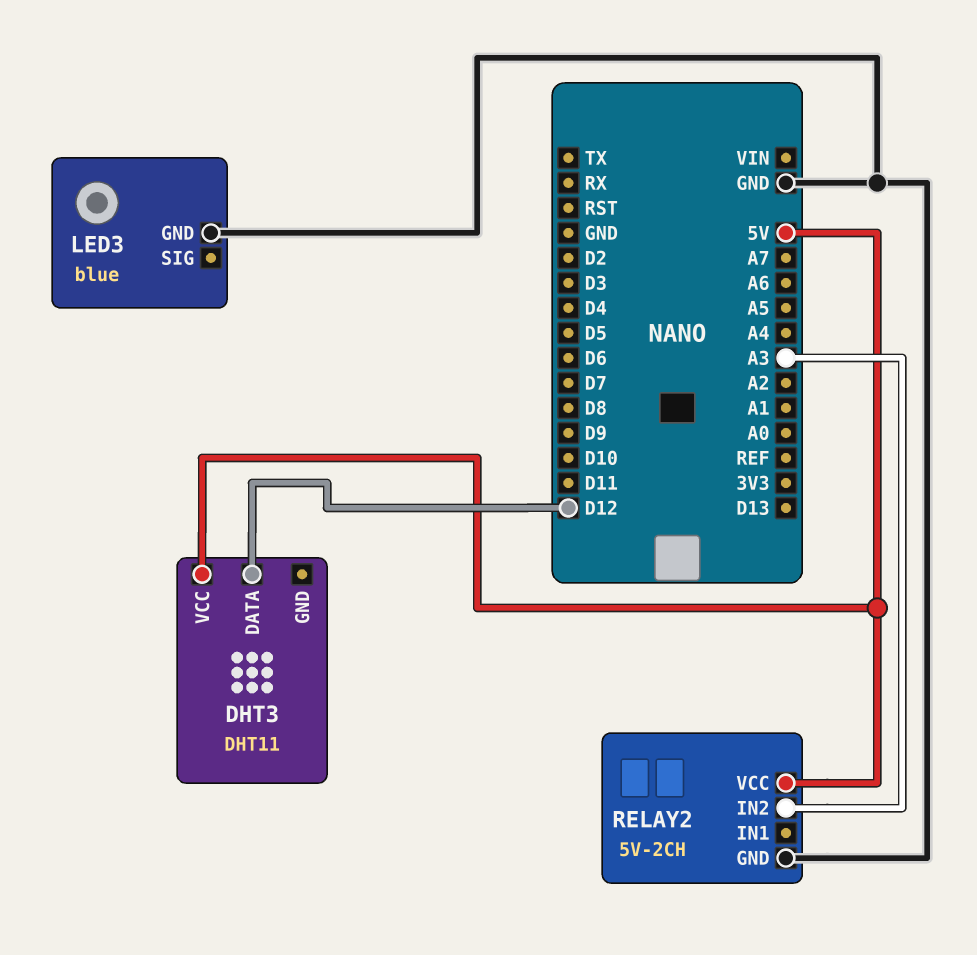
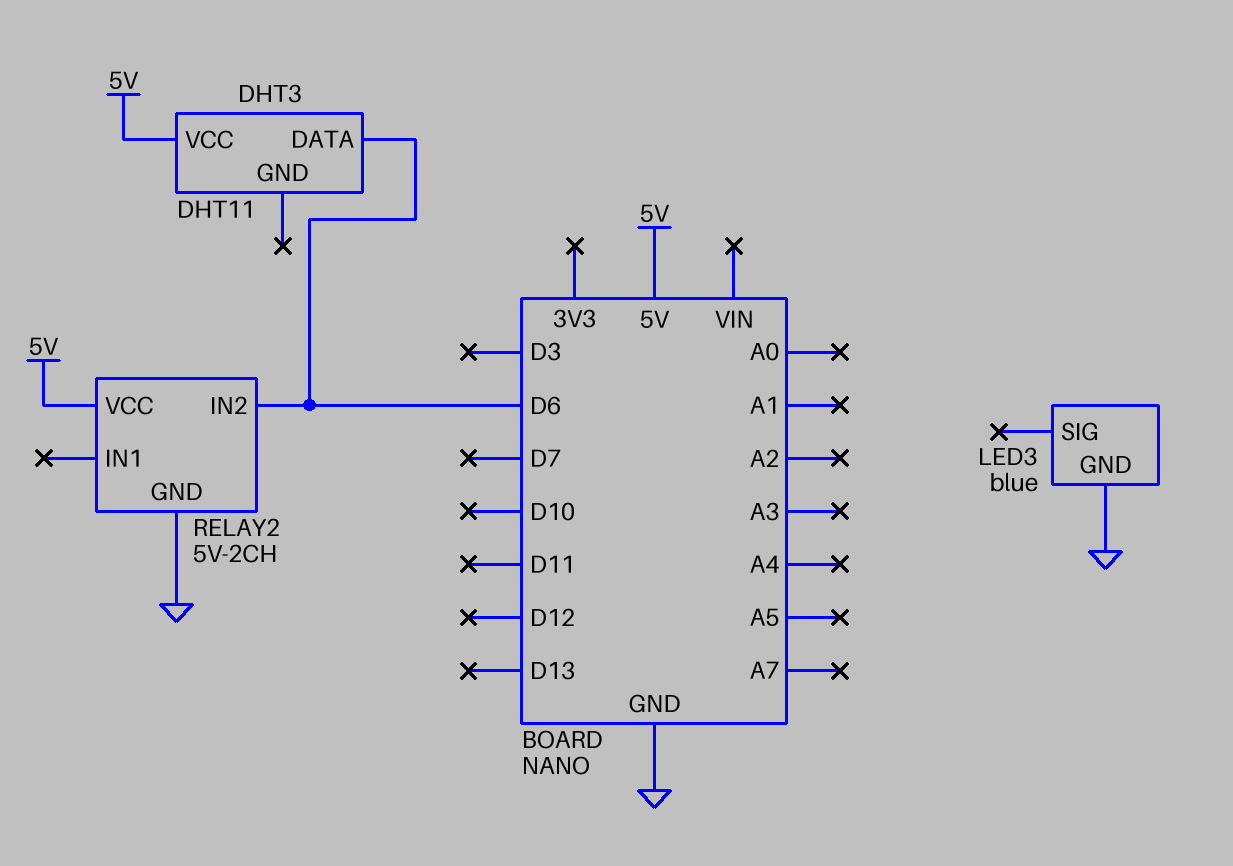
DHT3 pin DATA: D12 -> D6
RELAY2 pin IN2: A3 -> D6

